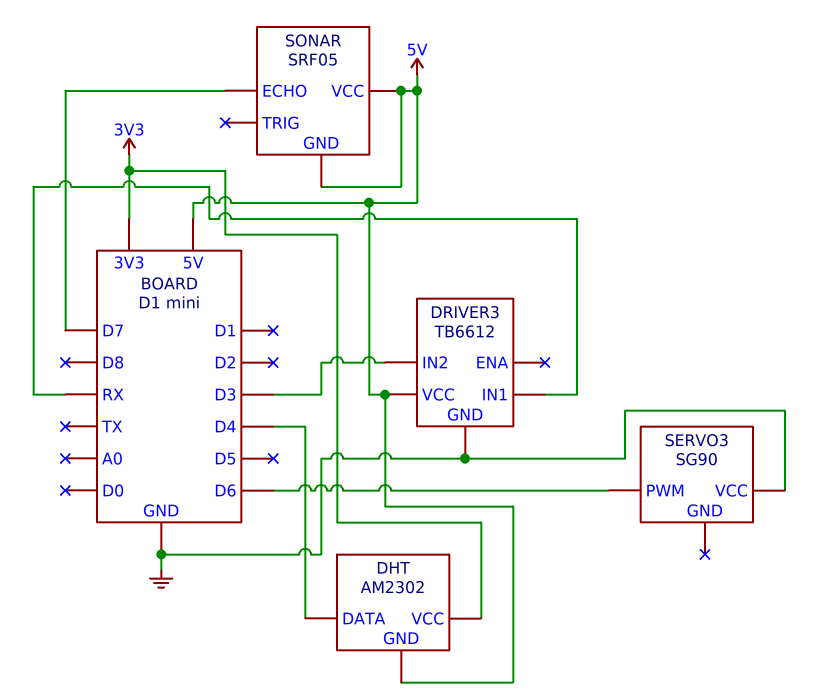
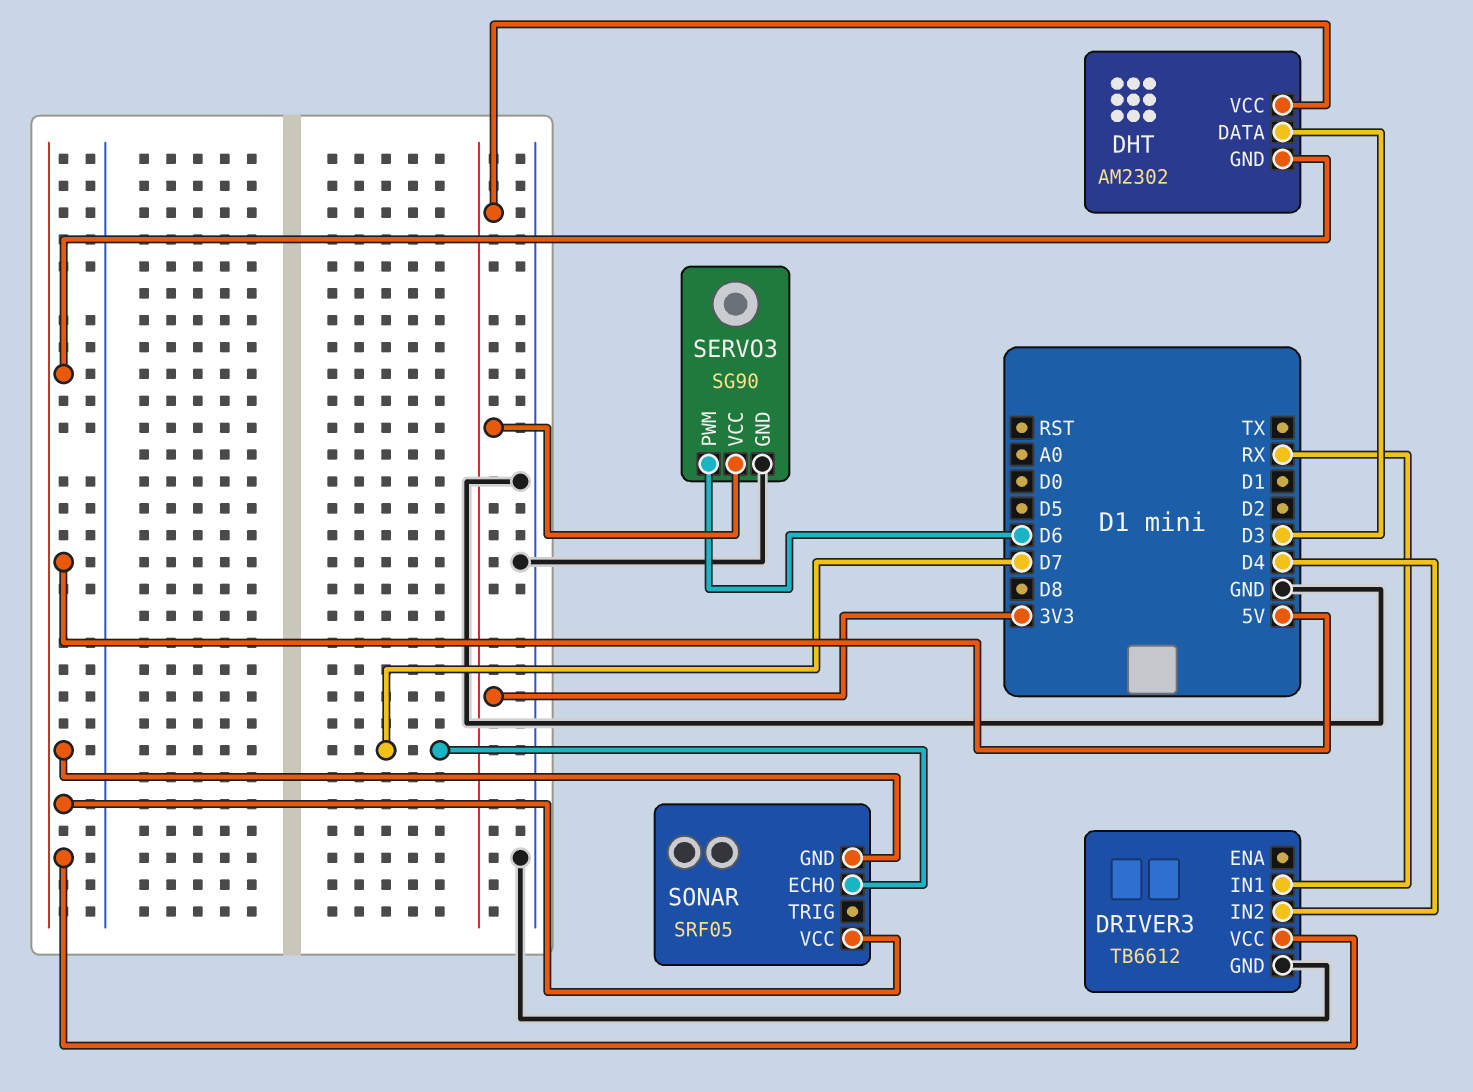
DHT pin DATA: D4 -> D3
DRIVER3 pin IN2: D3 -> D4
SERVO3 pin GND: none -> GND
SERVO3 pin VCC: GND -> 3V3

